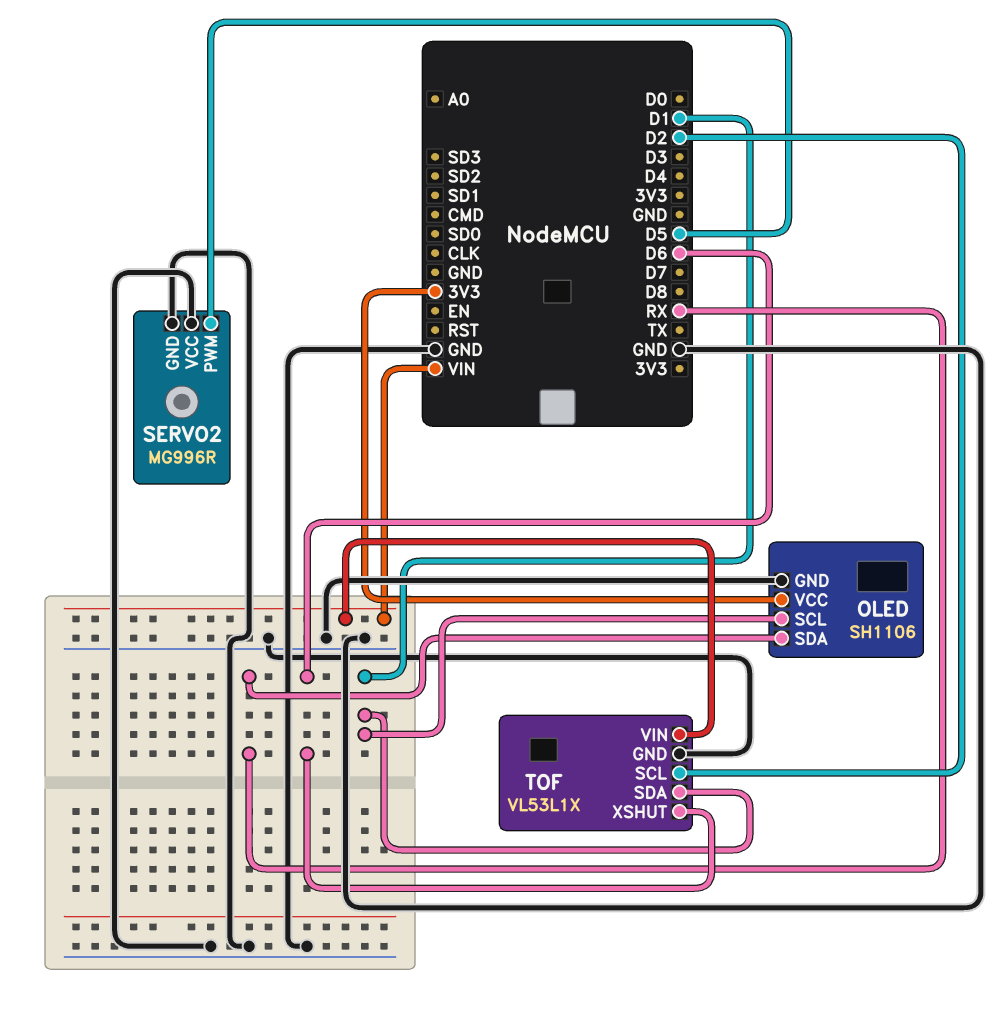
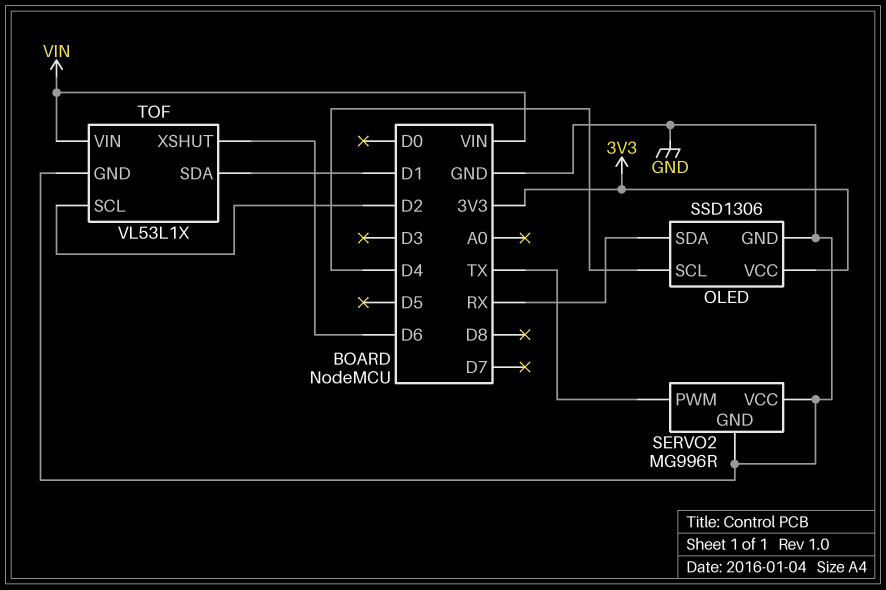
OLED: SH1106 -> SSD1306
OLED pin SCL: D1 -> D4
SERVO2 pin PWM: D5 -> TX

